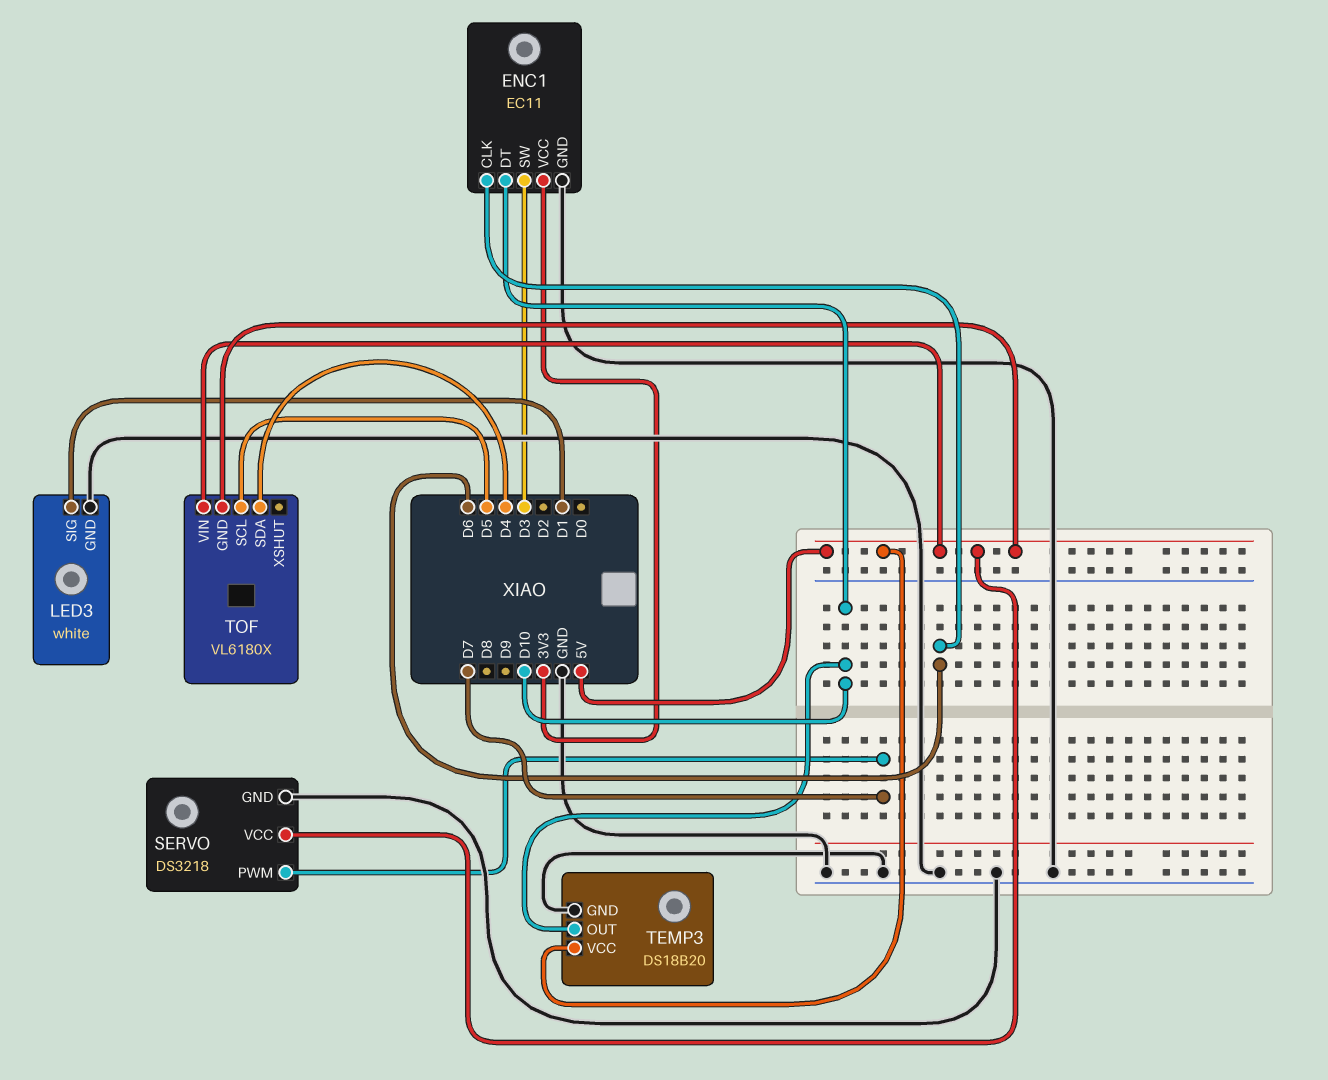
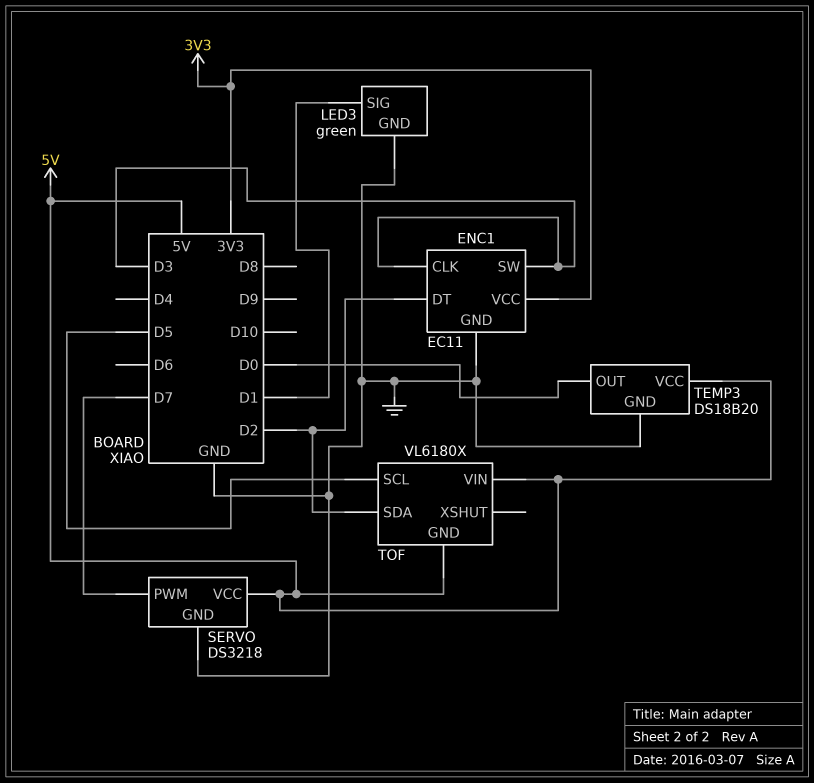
ENC1 pin CLK: D6 -> D3
ENC1 pin DT: D10 -> D2
LED3: white -> green
TEMP3 pin OUT: D10 -> D0
TOF pin SDA: D4 -> D2

